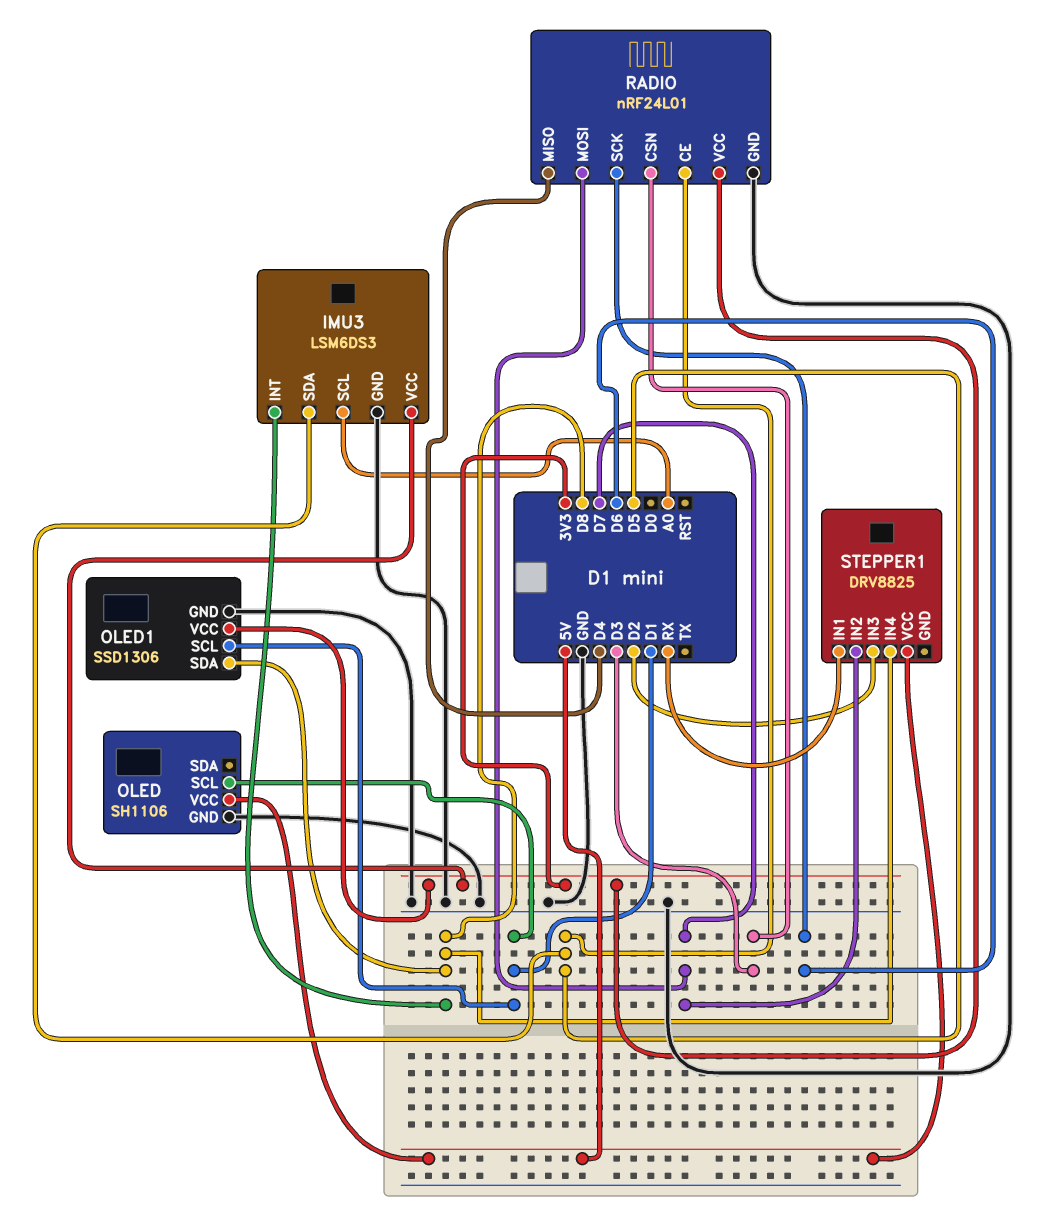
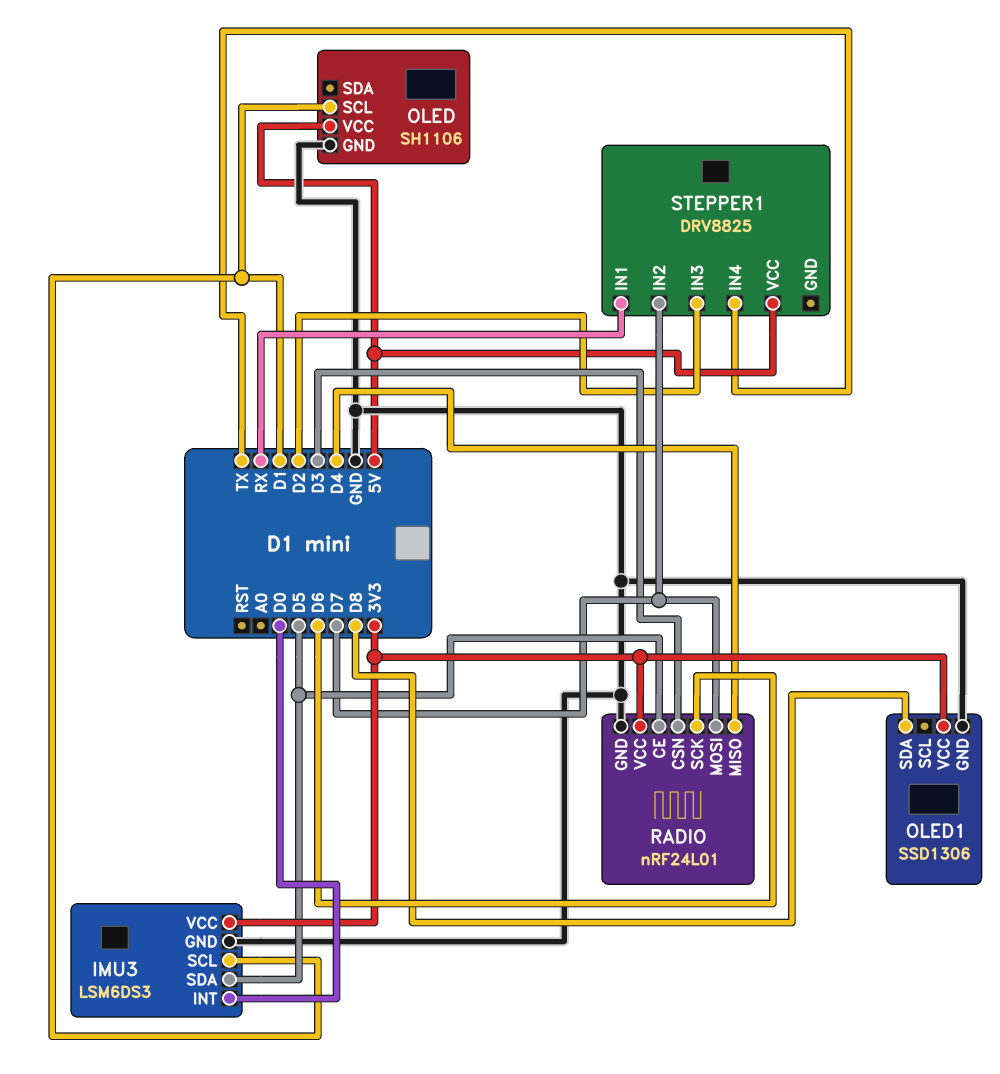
IMU3 pin INT: D8 -> D0
IMU3 pin SCL: A0 -> D1
OLED1 pin SCL: D1 -> none
STEPPER1 pin IN4: D8 -> TX

